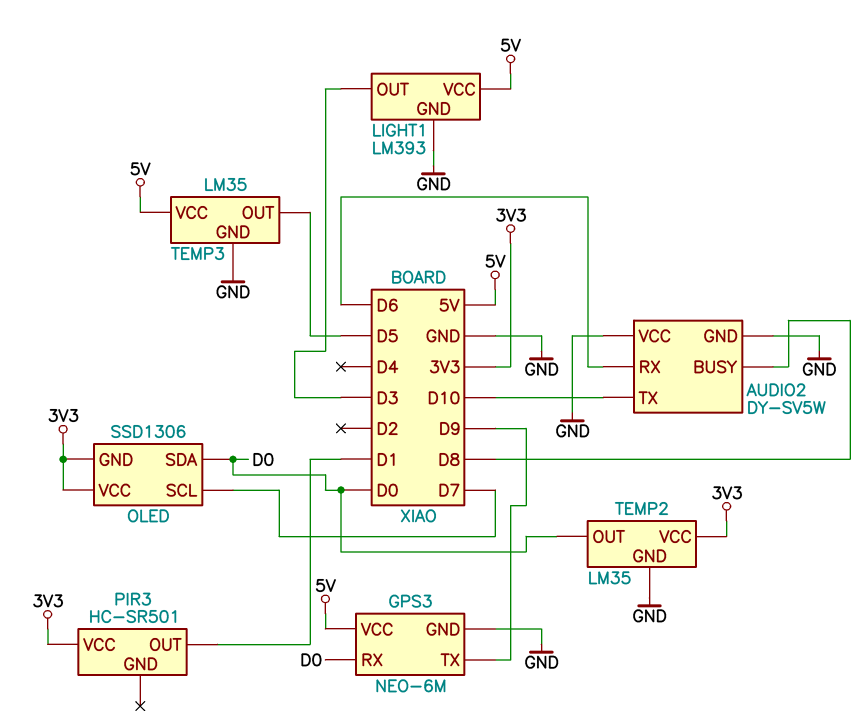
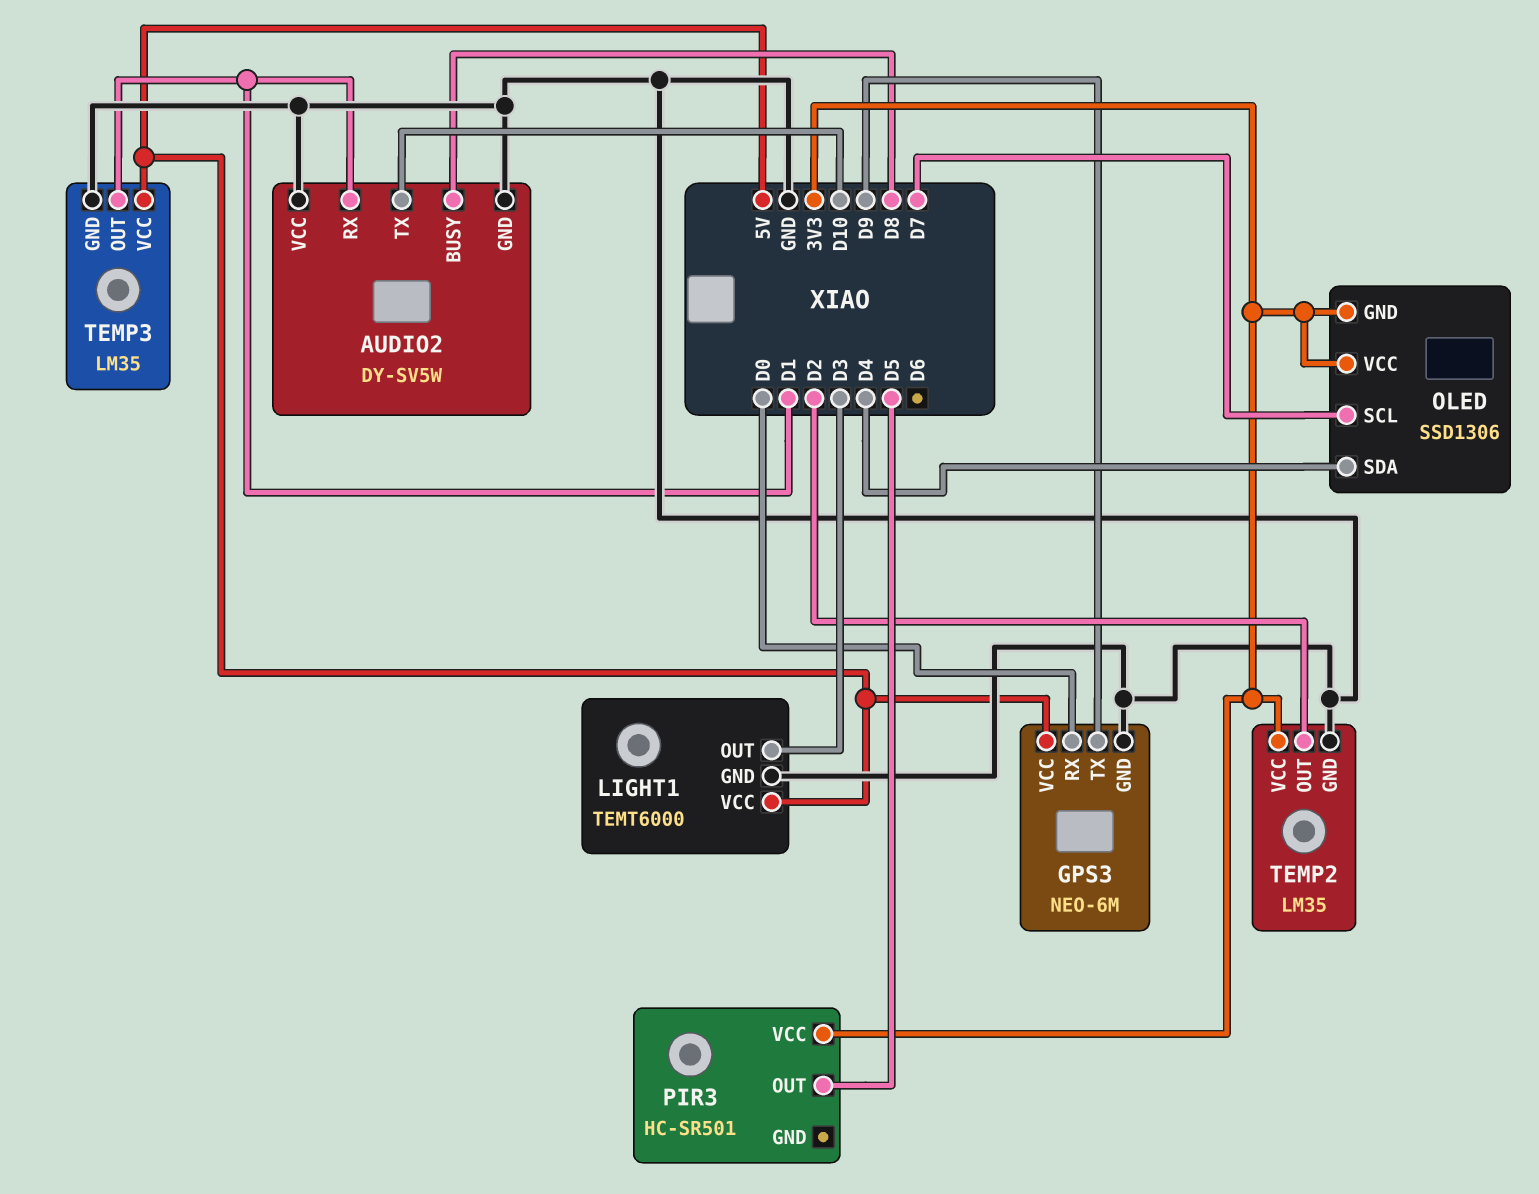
AUDIO2 pin RX: D6 -> D1
LIGHT1: LM393 -> TEMT6000
OLED pin SDA: D0 -> D4
PIR3 pin OUT: D1 -> D5
TEMP2 pin OUT: D0 -> D2
TEMP3 pin OUT: D5 -> D1

